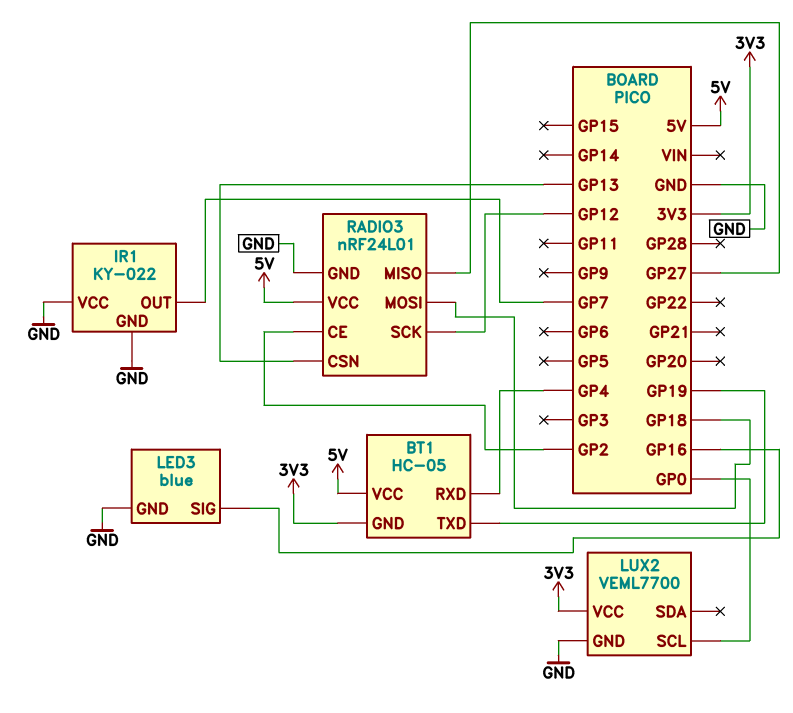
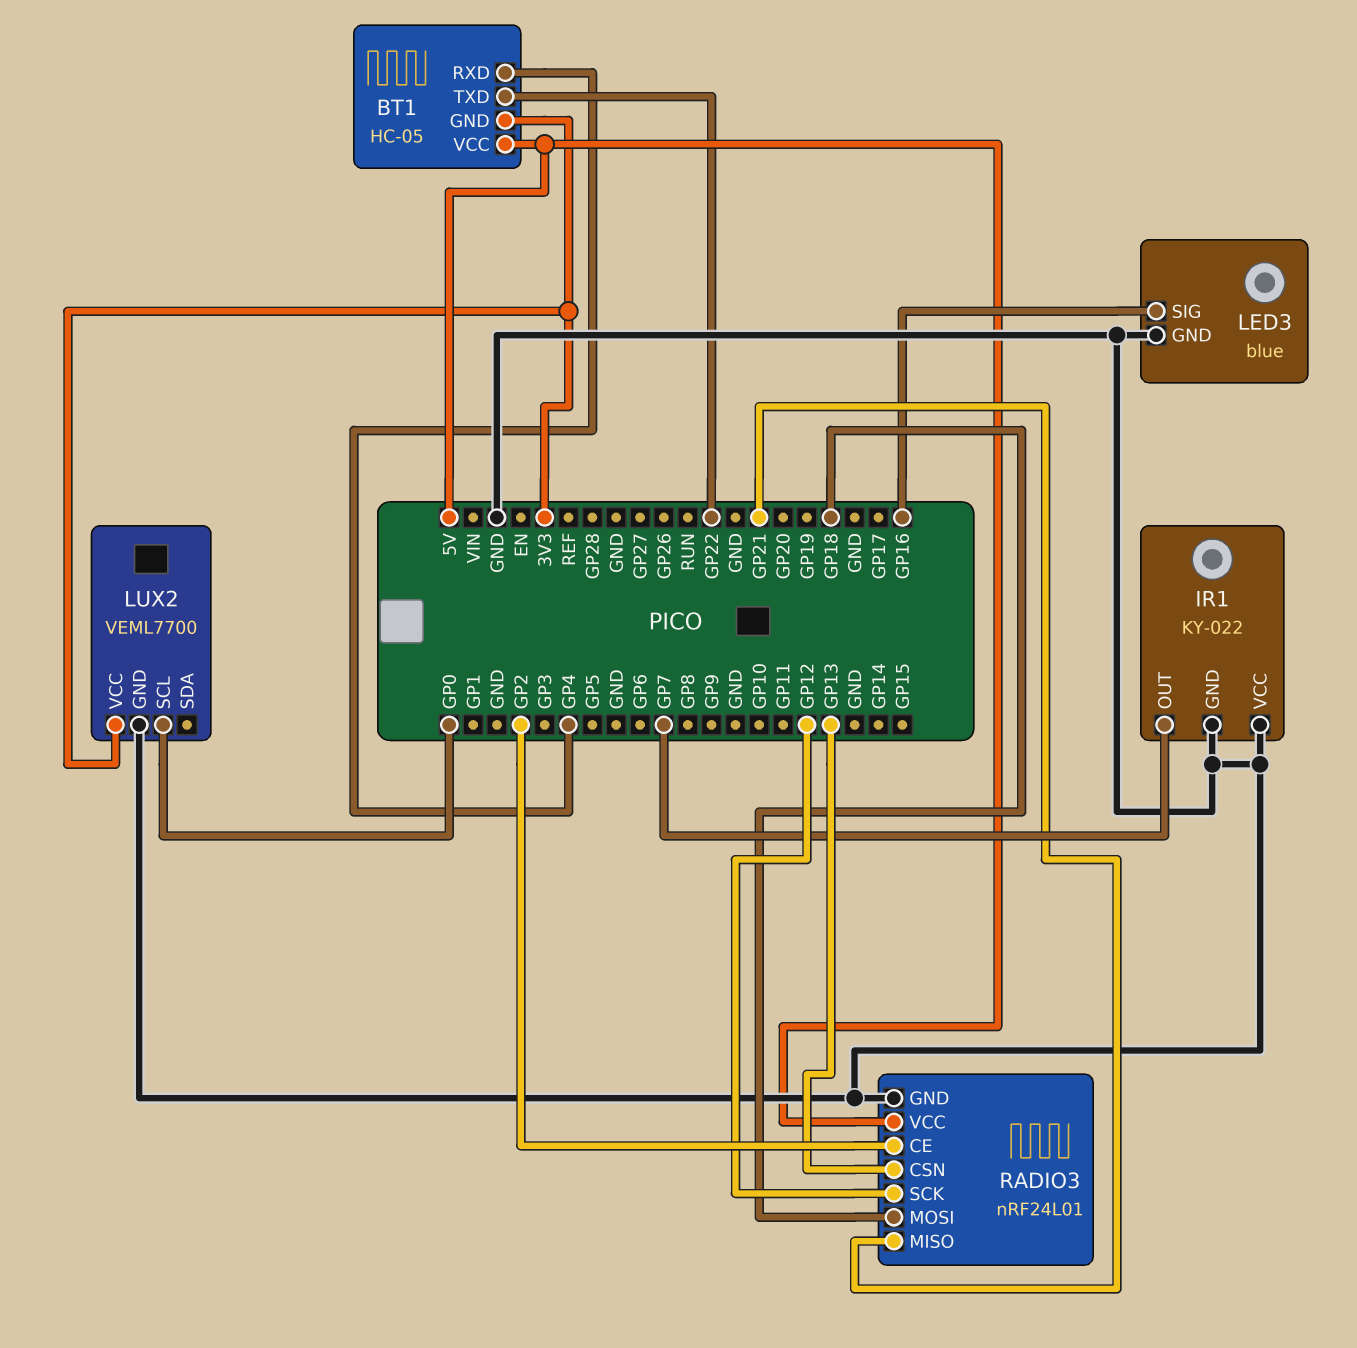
BT1 pin TXD: GP19 -> GP22
RADIO3 pin MISO: GP27 -> GP21

